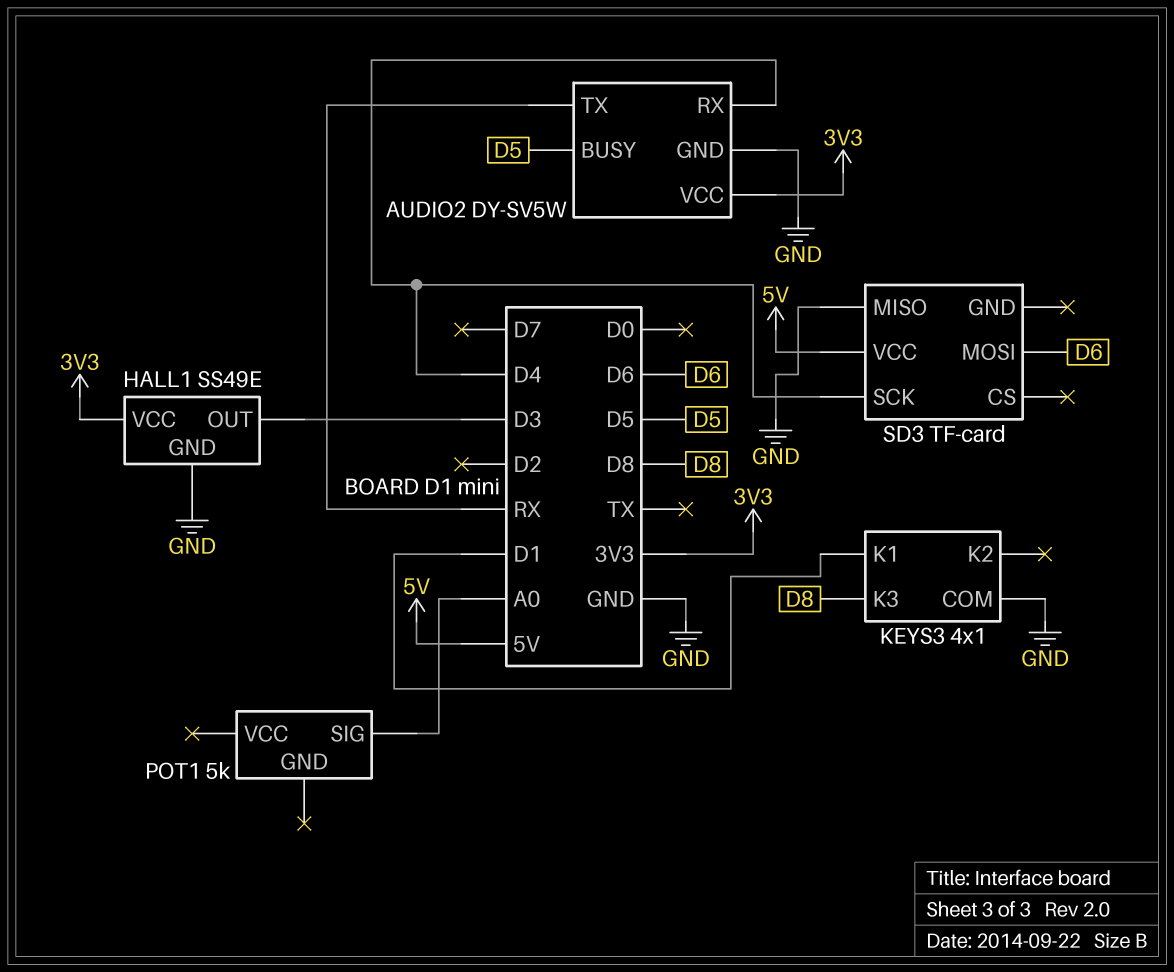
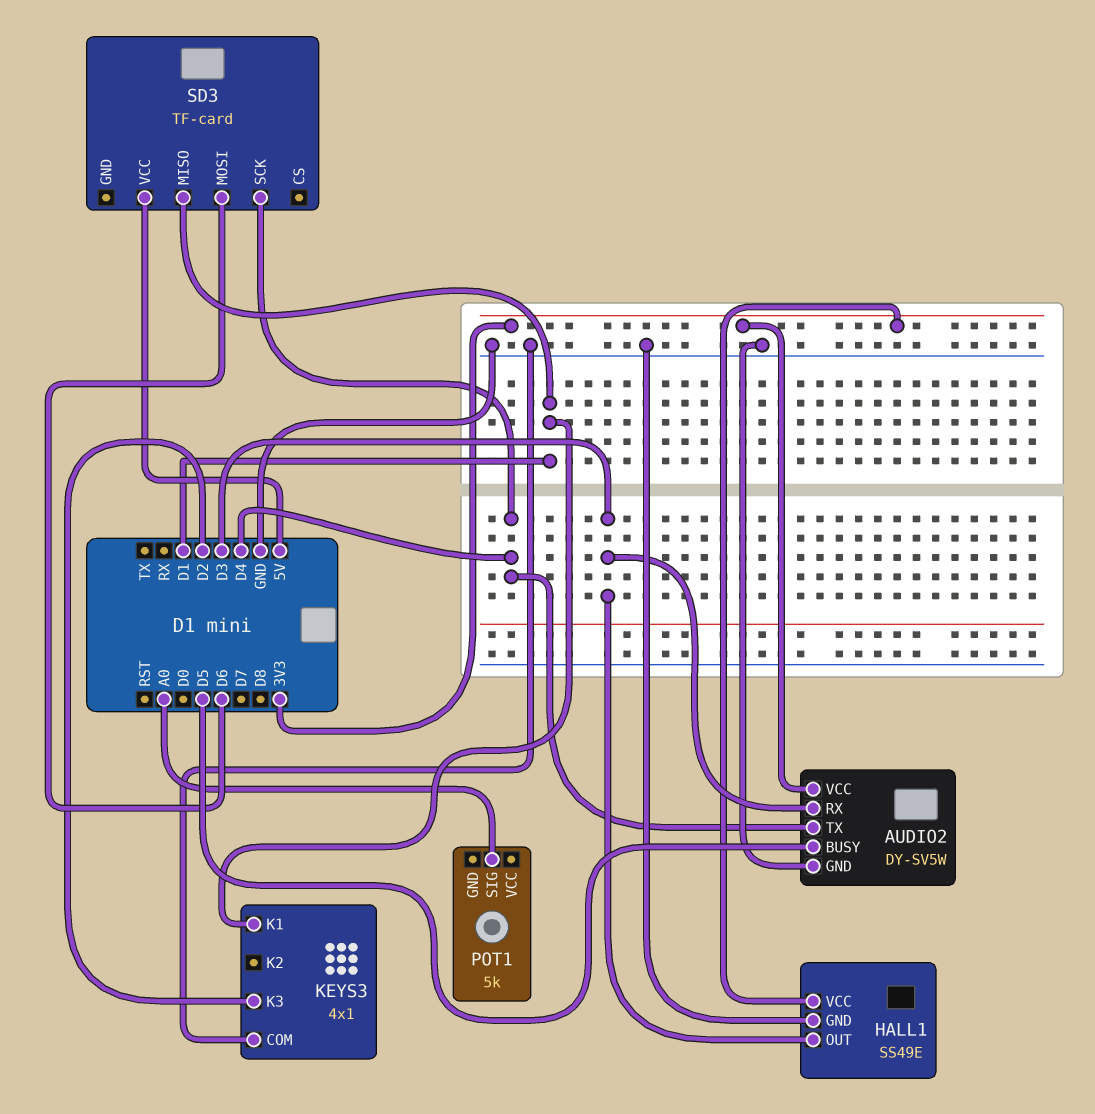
AUDIO2 pin RX: D4 -> D3
AUDIO2 pin TX: RX -> D4
KEYS3 pin K3: D8 -> D2
SD3 pin MISO: GND -> D1

